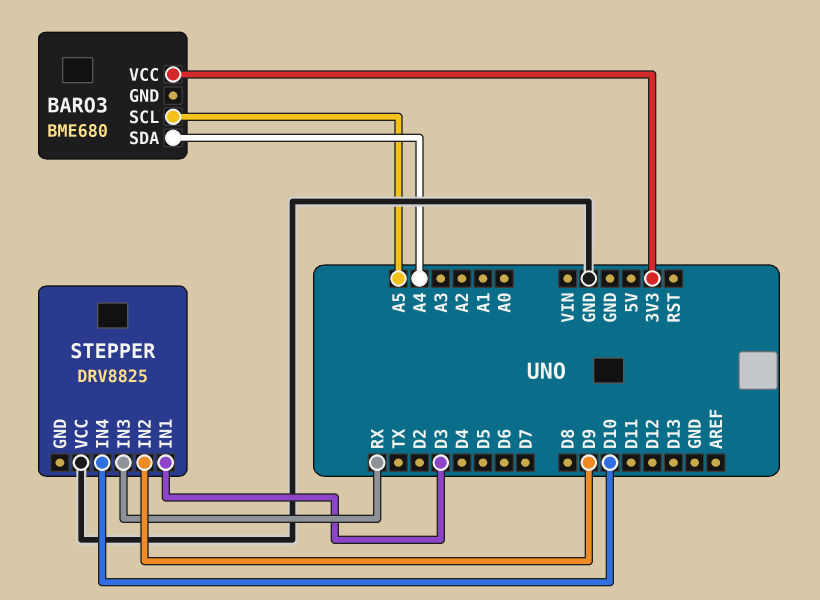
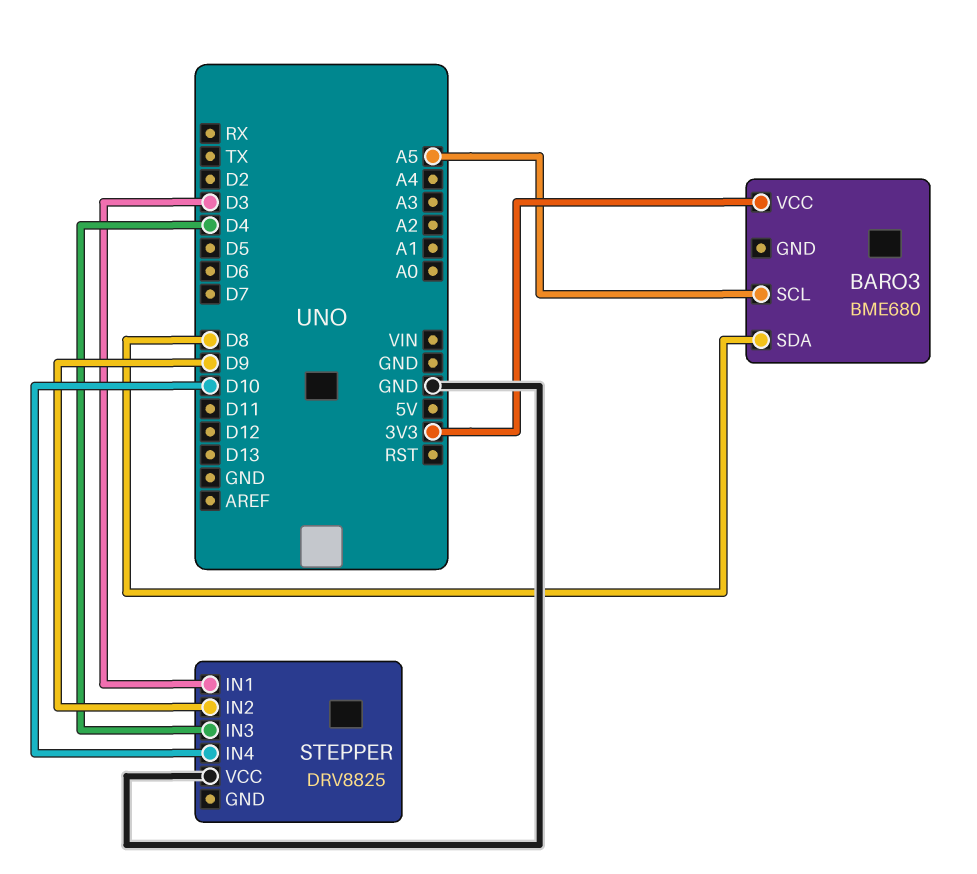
BARO3 pin SDA: A4 -> D8
STEPPER pin IN3: RX -> D4

